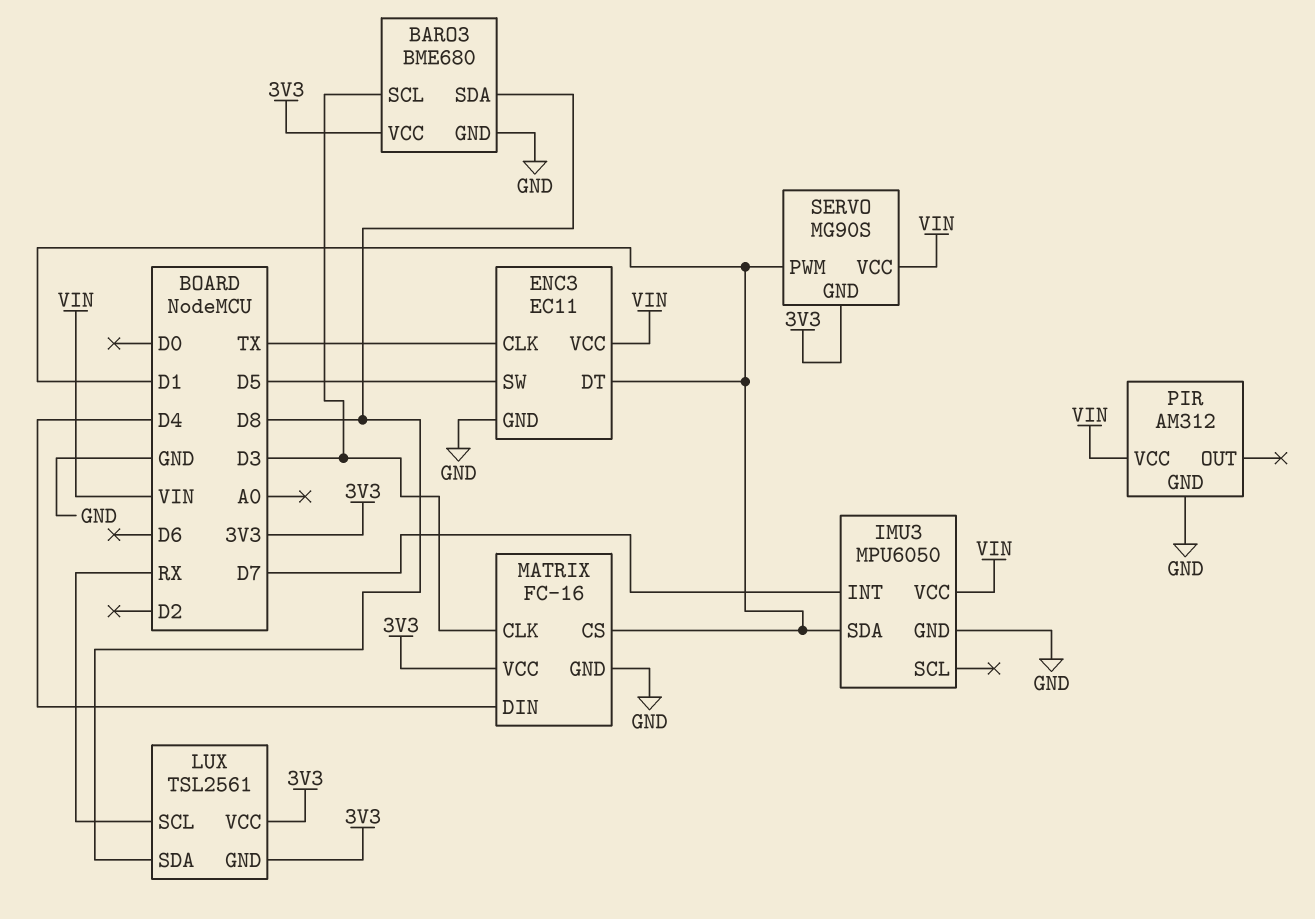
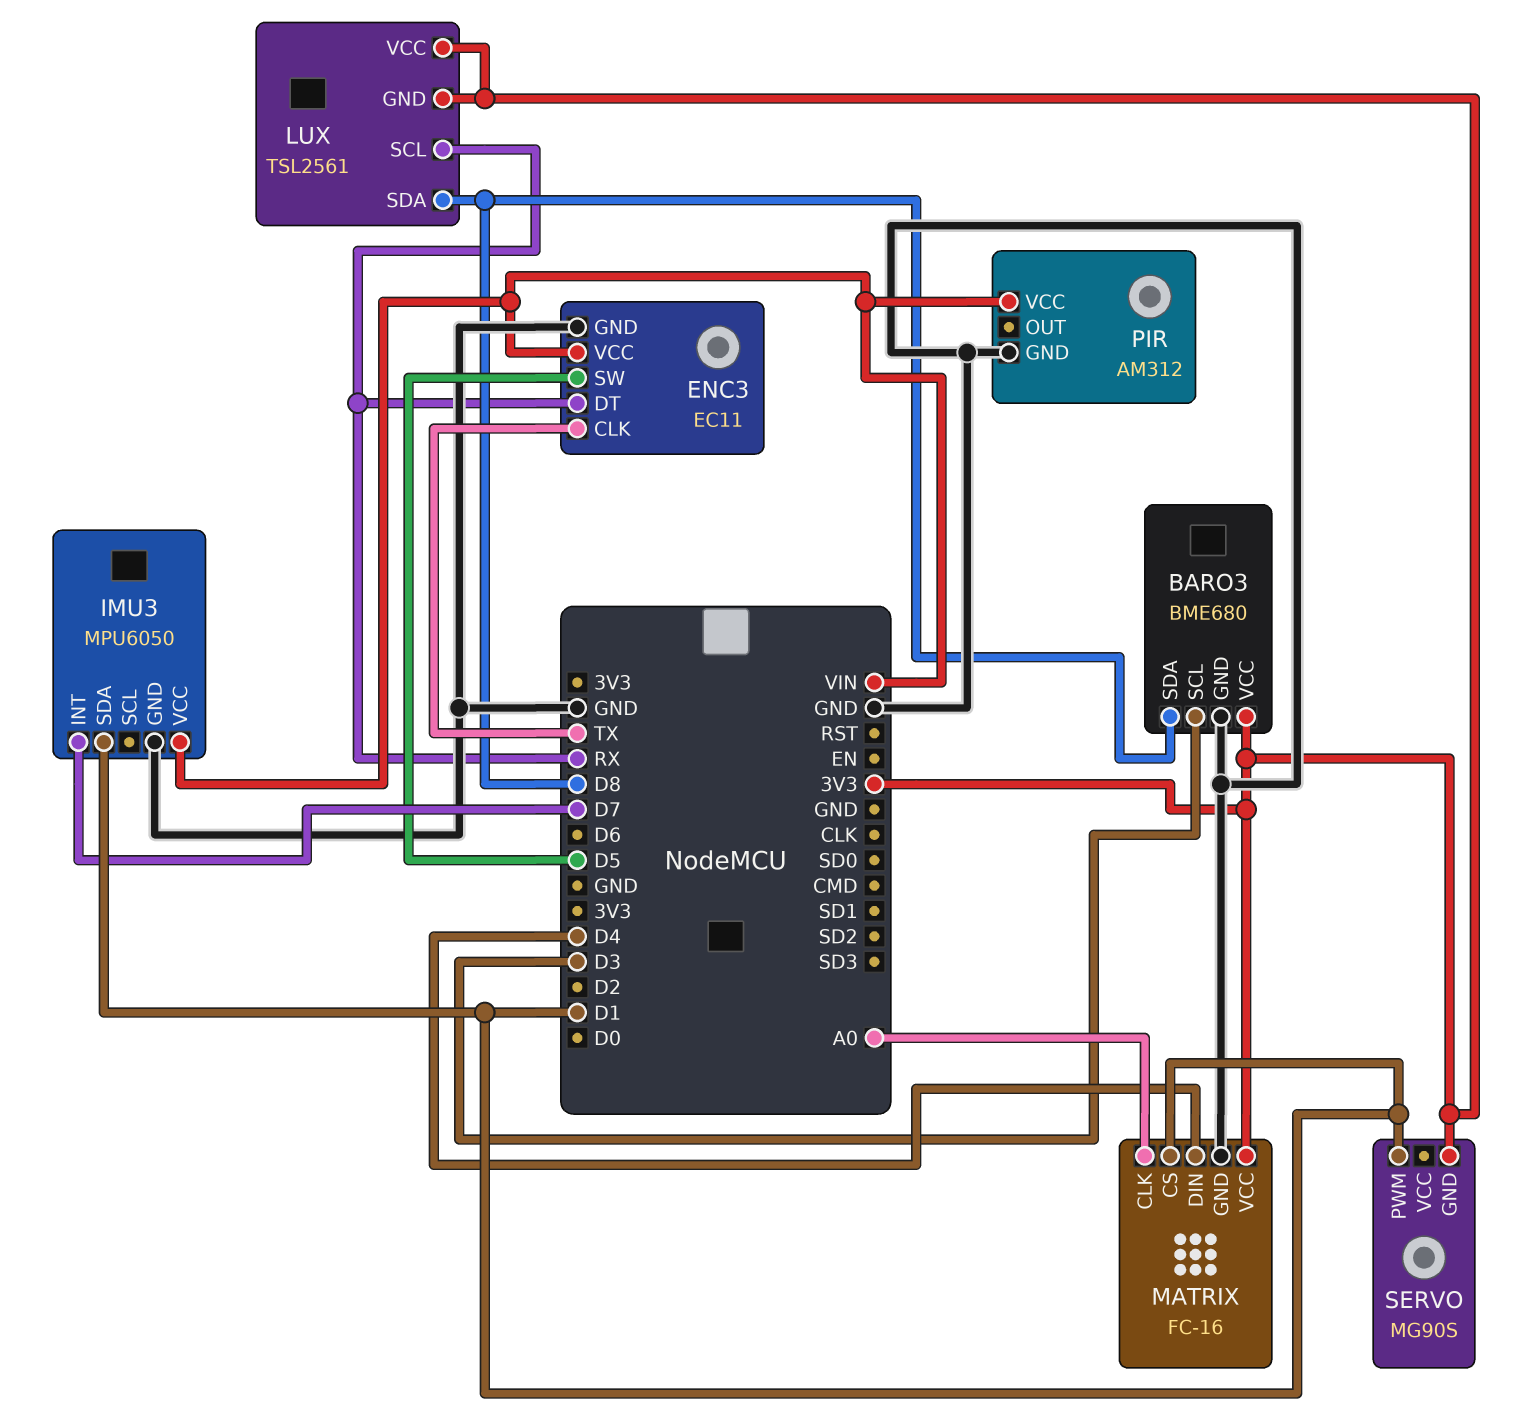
ENC3 pin DT: D1 -> RX
MATRIX pin CLK: D3 -> A0
SERVO pin VCC: VIN -> none

